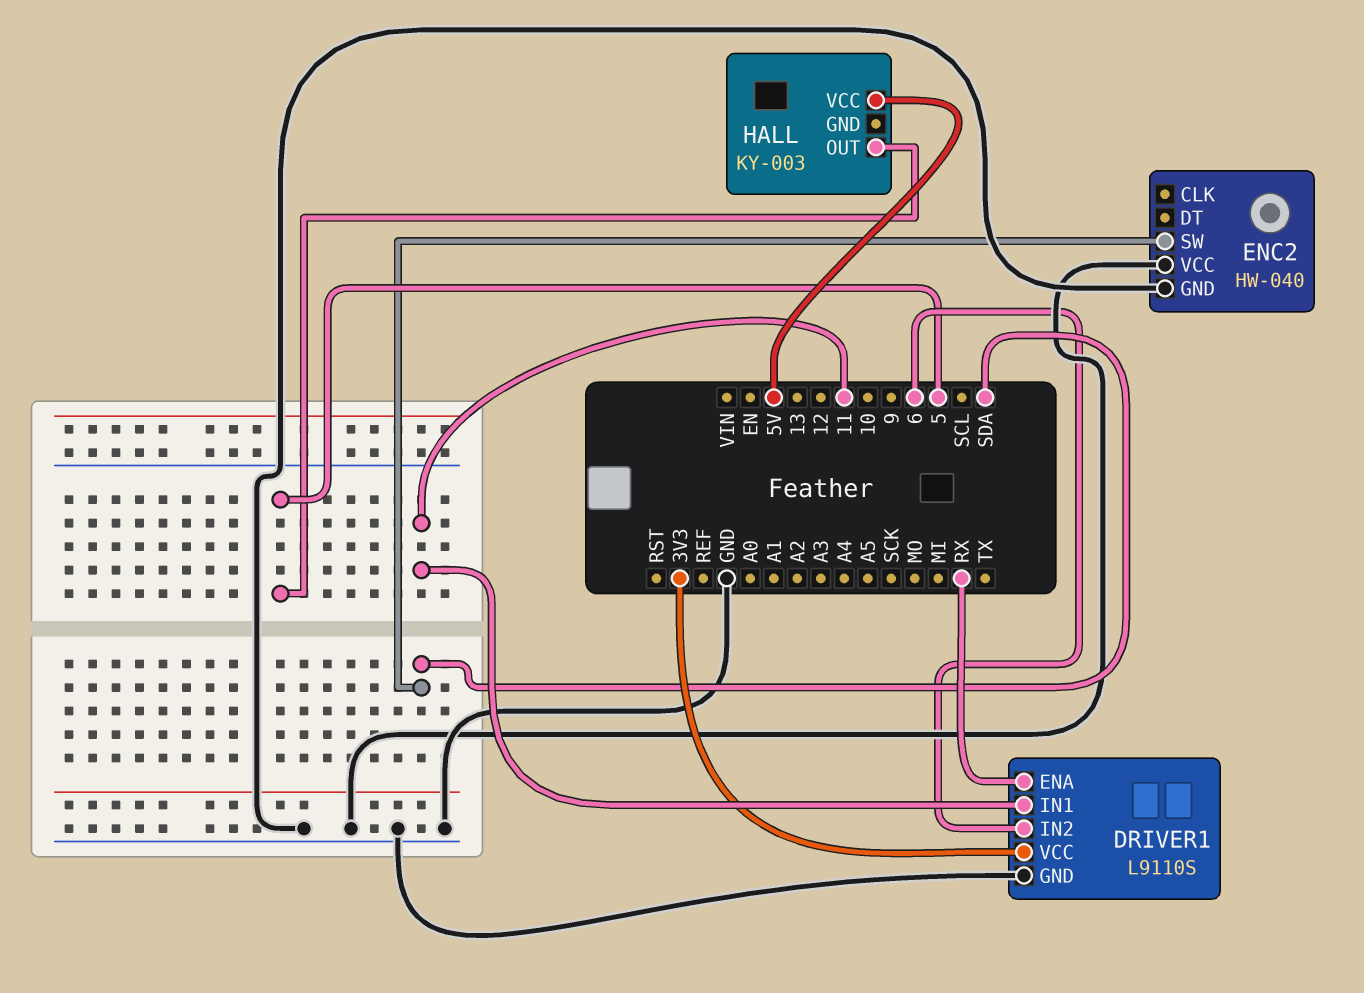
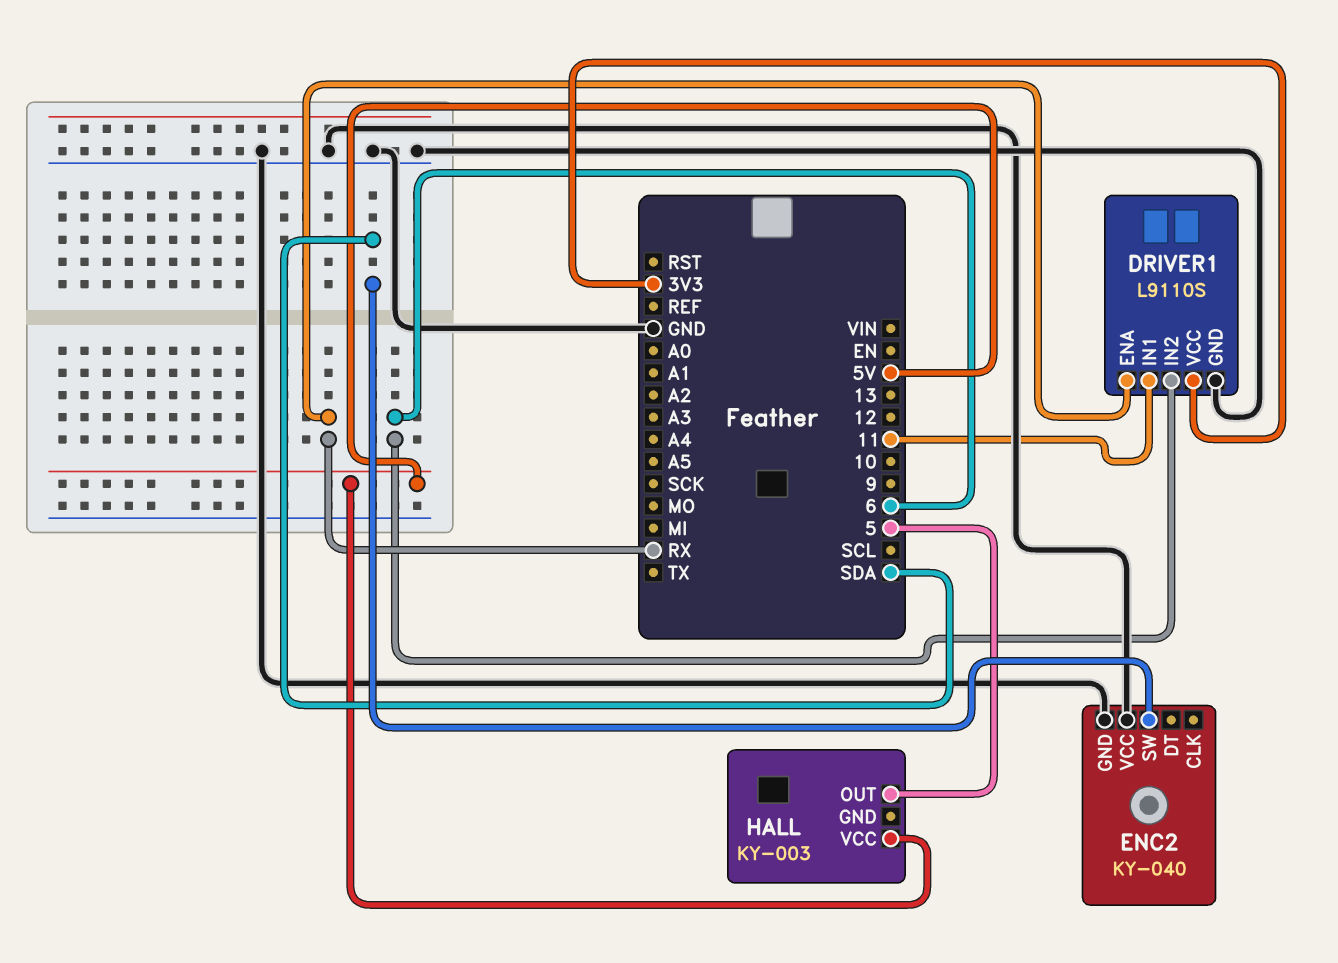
ENC2: HW-040 -> KY-040

